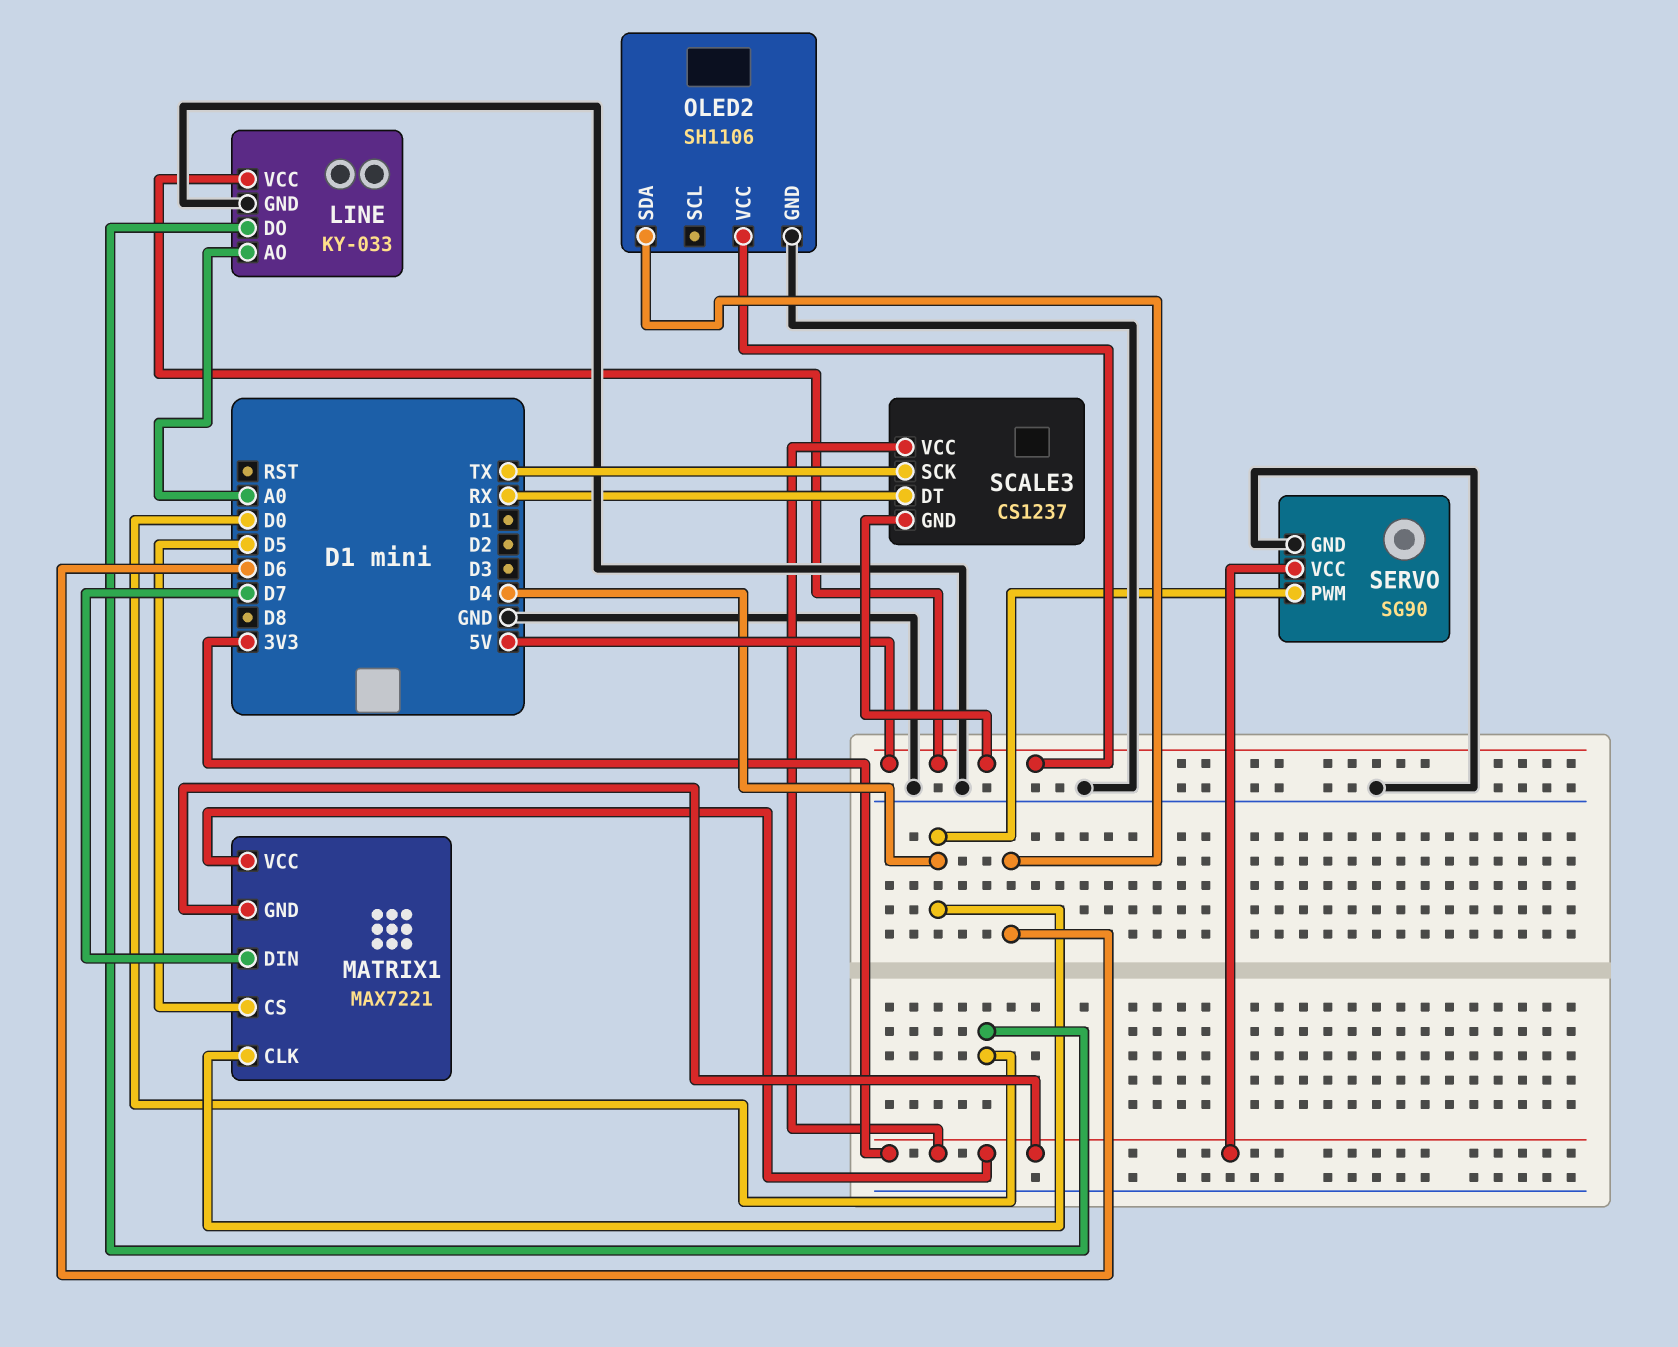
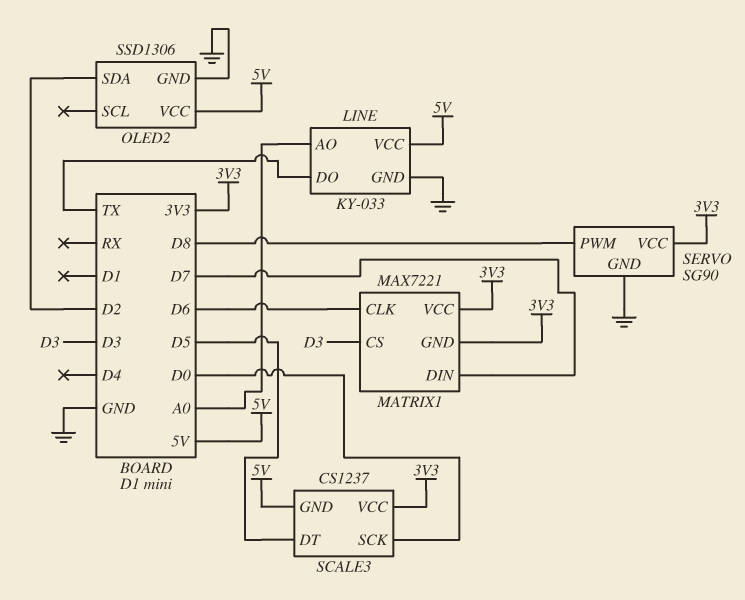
LINE pin DO: D0 -> TX
MATRIX1 pin CLK: D4 -> D6
MATRIX1 pin CS: D5 -> D3
OLED2: SH1106 -> SSD1306
OLED2 pin SDA: D6 -> D2
SCALE3 pin DT: RX -> D5
SCALE3 pin SCK: TX -> D0
SERVO pin PWM: D4 -> D8

